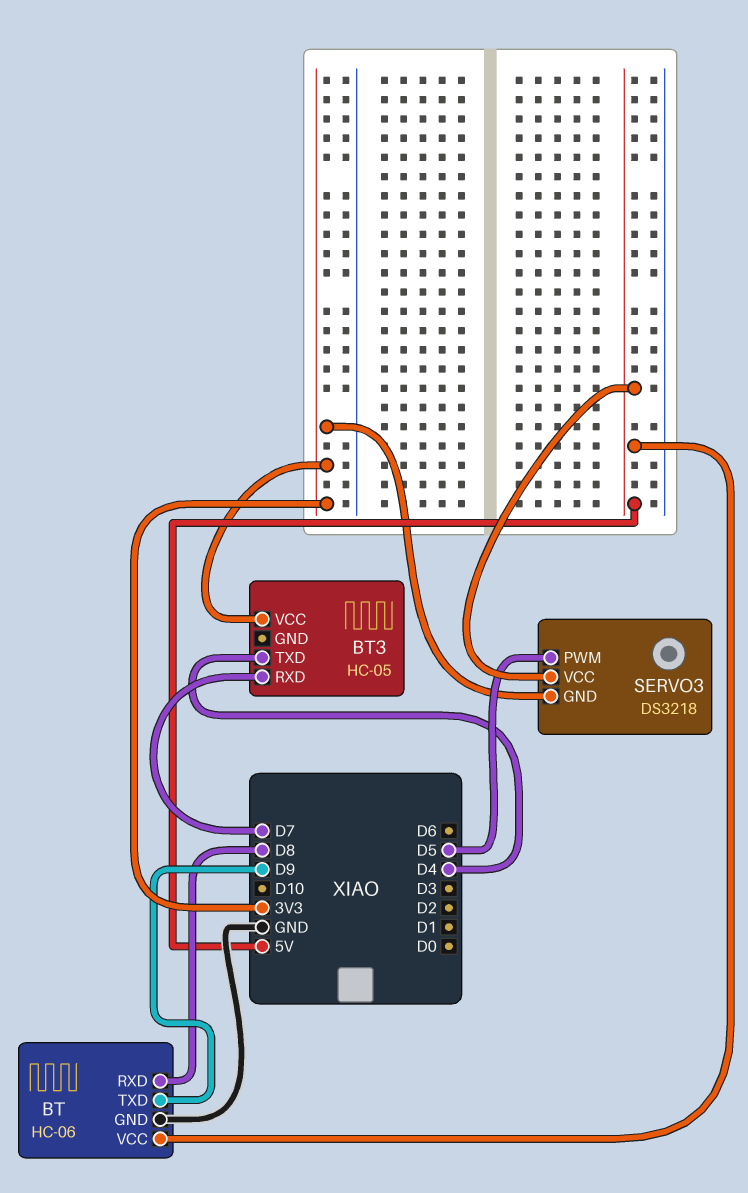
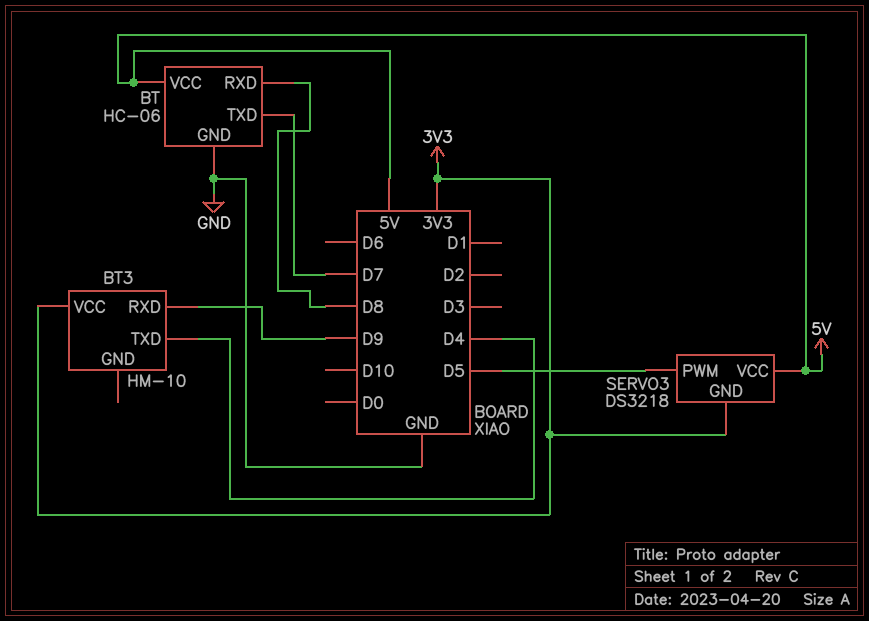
BT pin TXD: D9 -> D7
BT3: HC-05 -> HM-10
BT3 pin RXD: D7 -> D9

